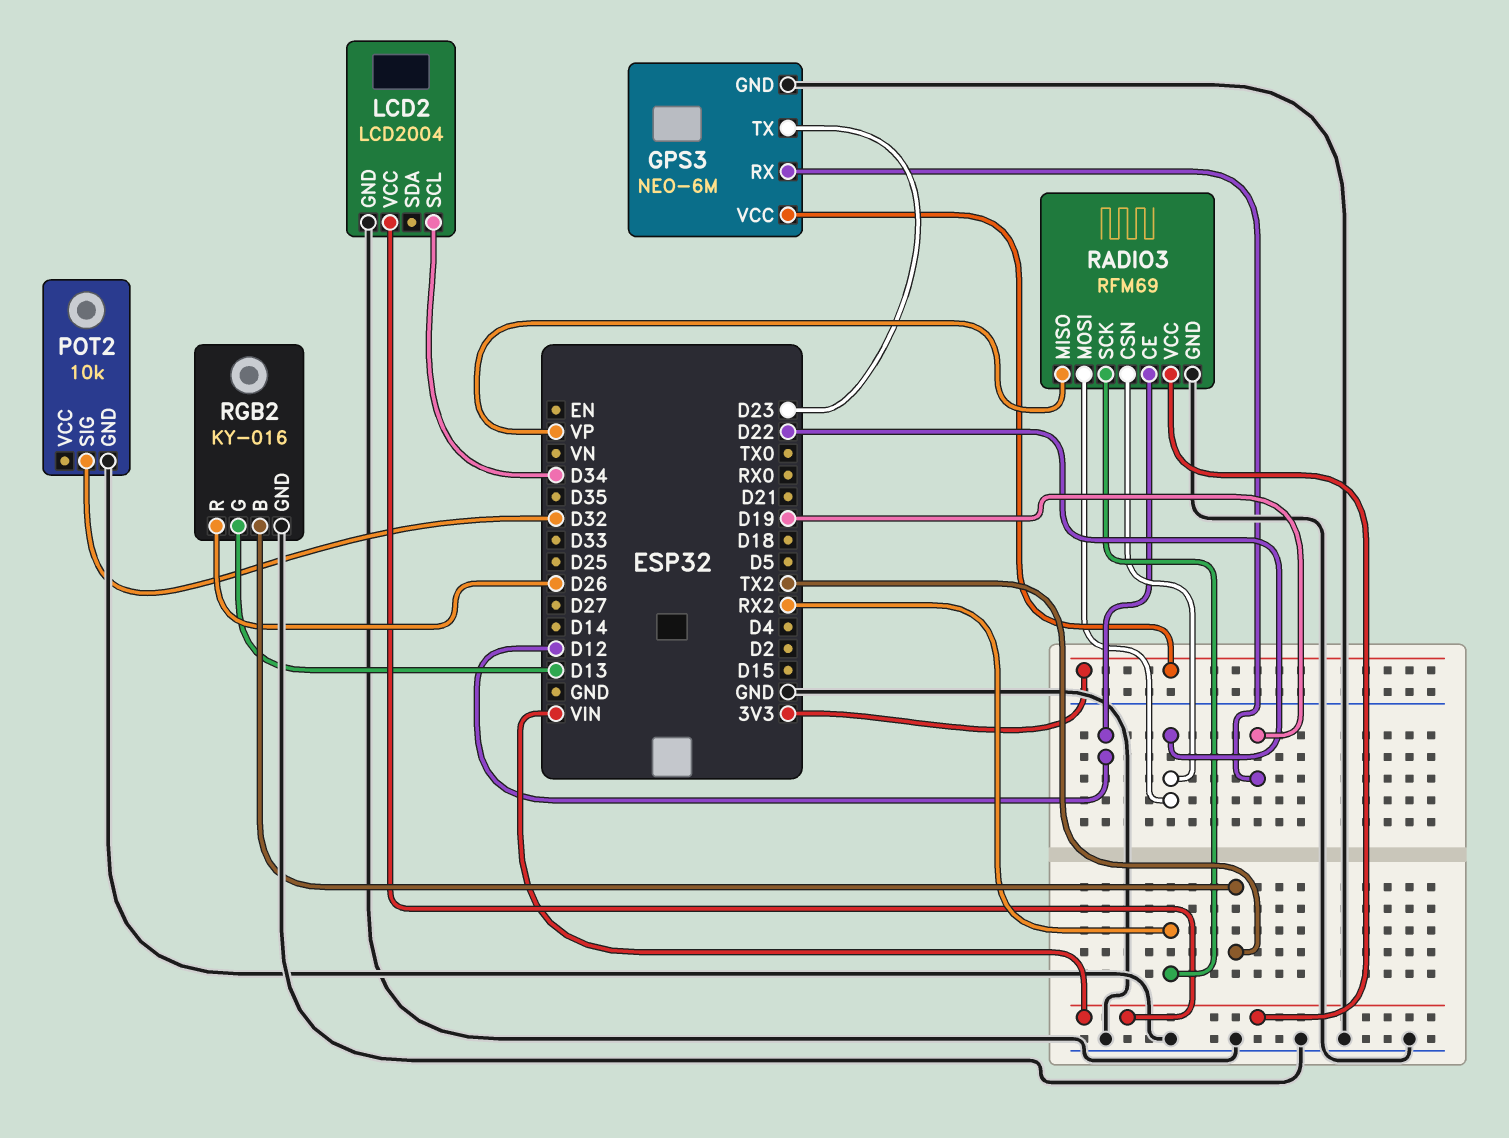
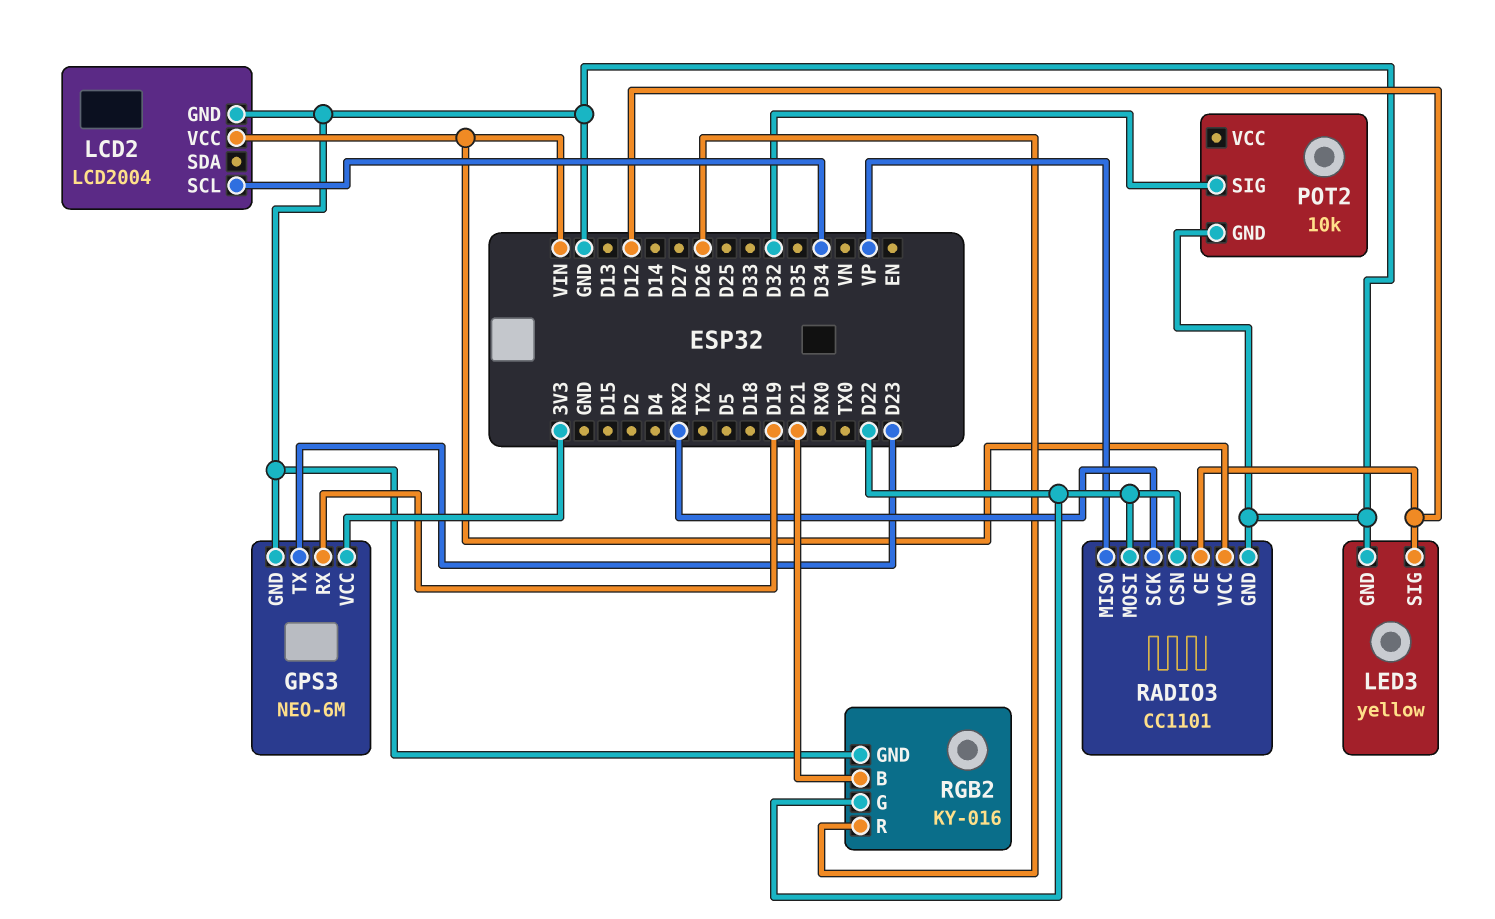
LED3: none -> yellow
LED3 pin GND: none -> GND
LED3 pin SIG: none -> D12
RADIO3: RFM69 -> CC1101
RGB2 pin B: TX2 -> D21
RGB2 pin G: D13 -> D22

